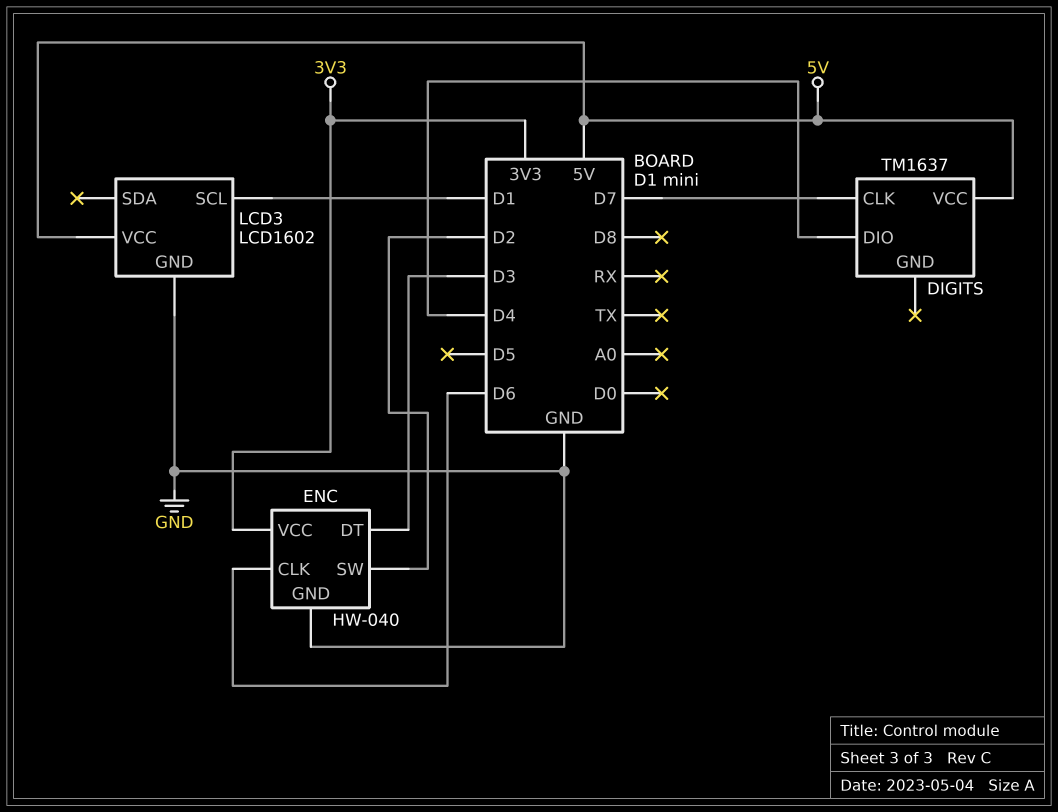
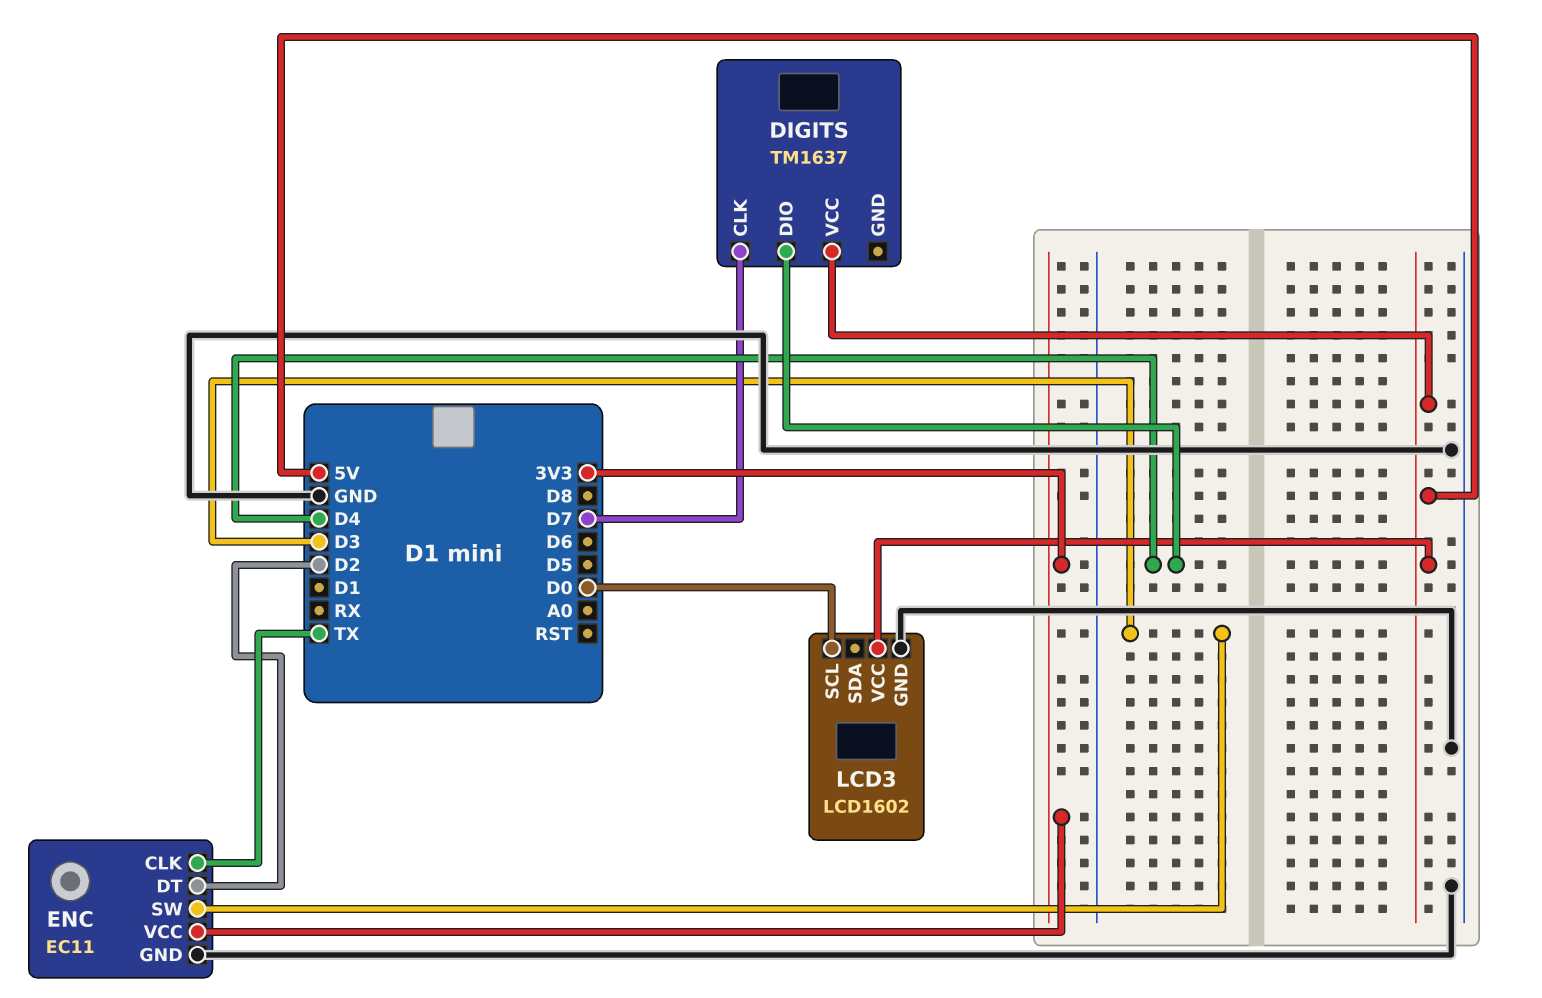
ENC: HW-040 -> EC11
ENC pin CLK: D6 -> TX
ENC pin DT: D3 -> D2
ENC pin SW: D2 -> D3
LCD3 pin SCL: D1 -> D0

